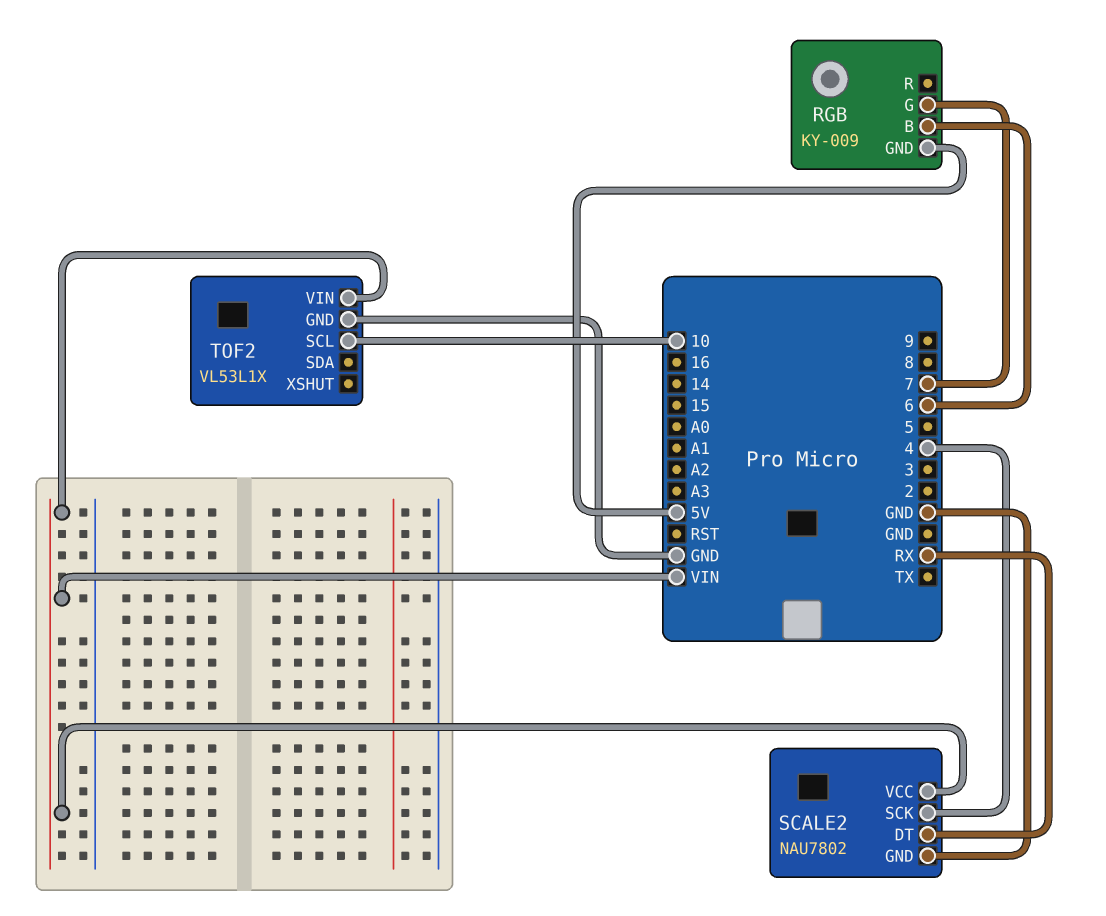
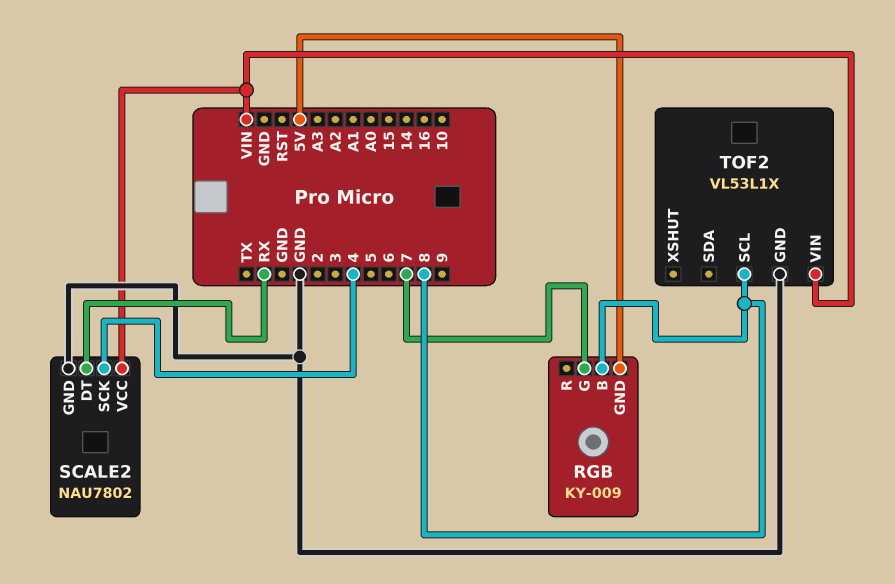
RGB pin B: 6 -> 8
TOF2 pin SCL: 10 -> 8

